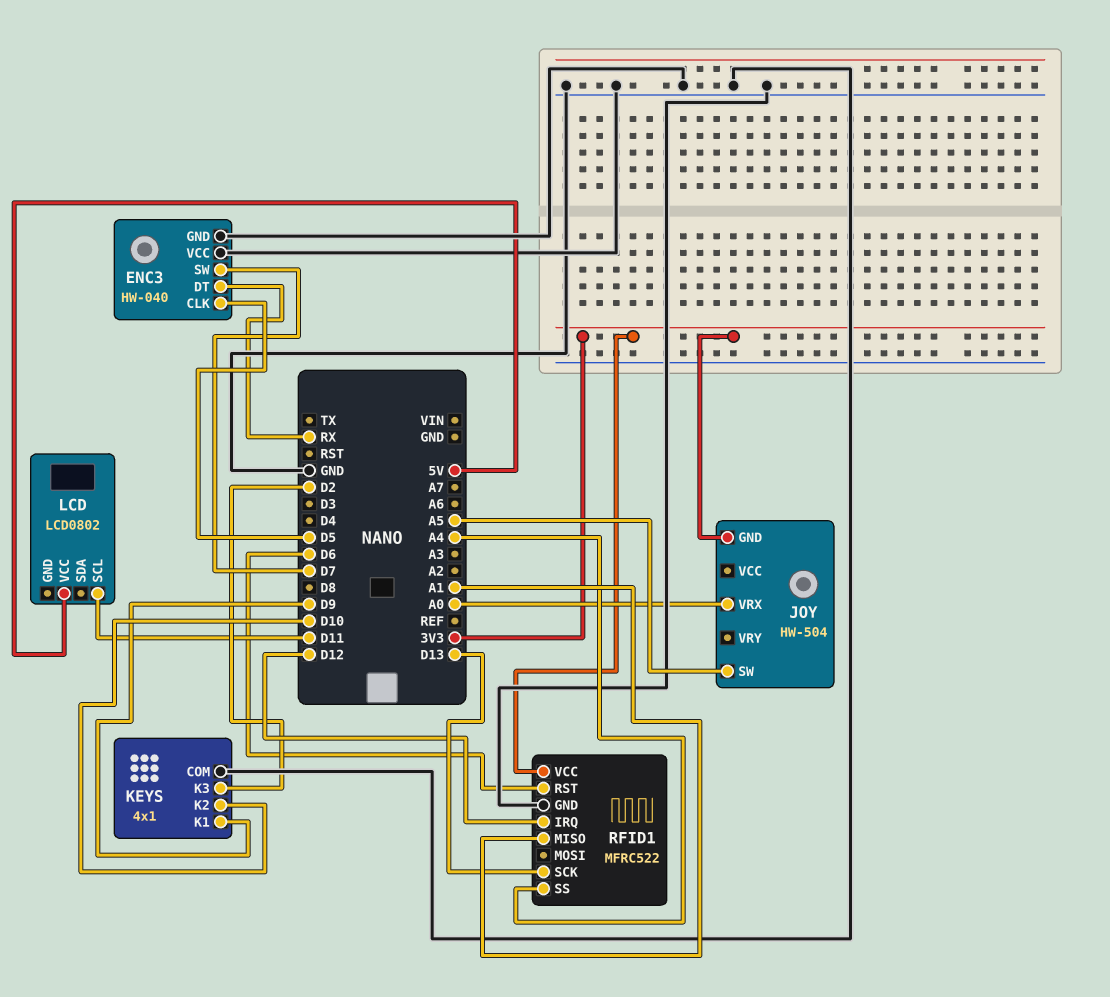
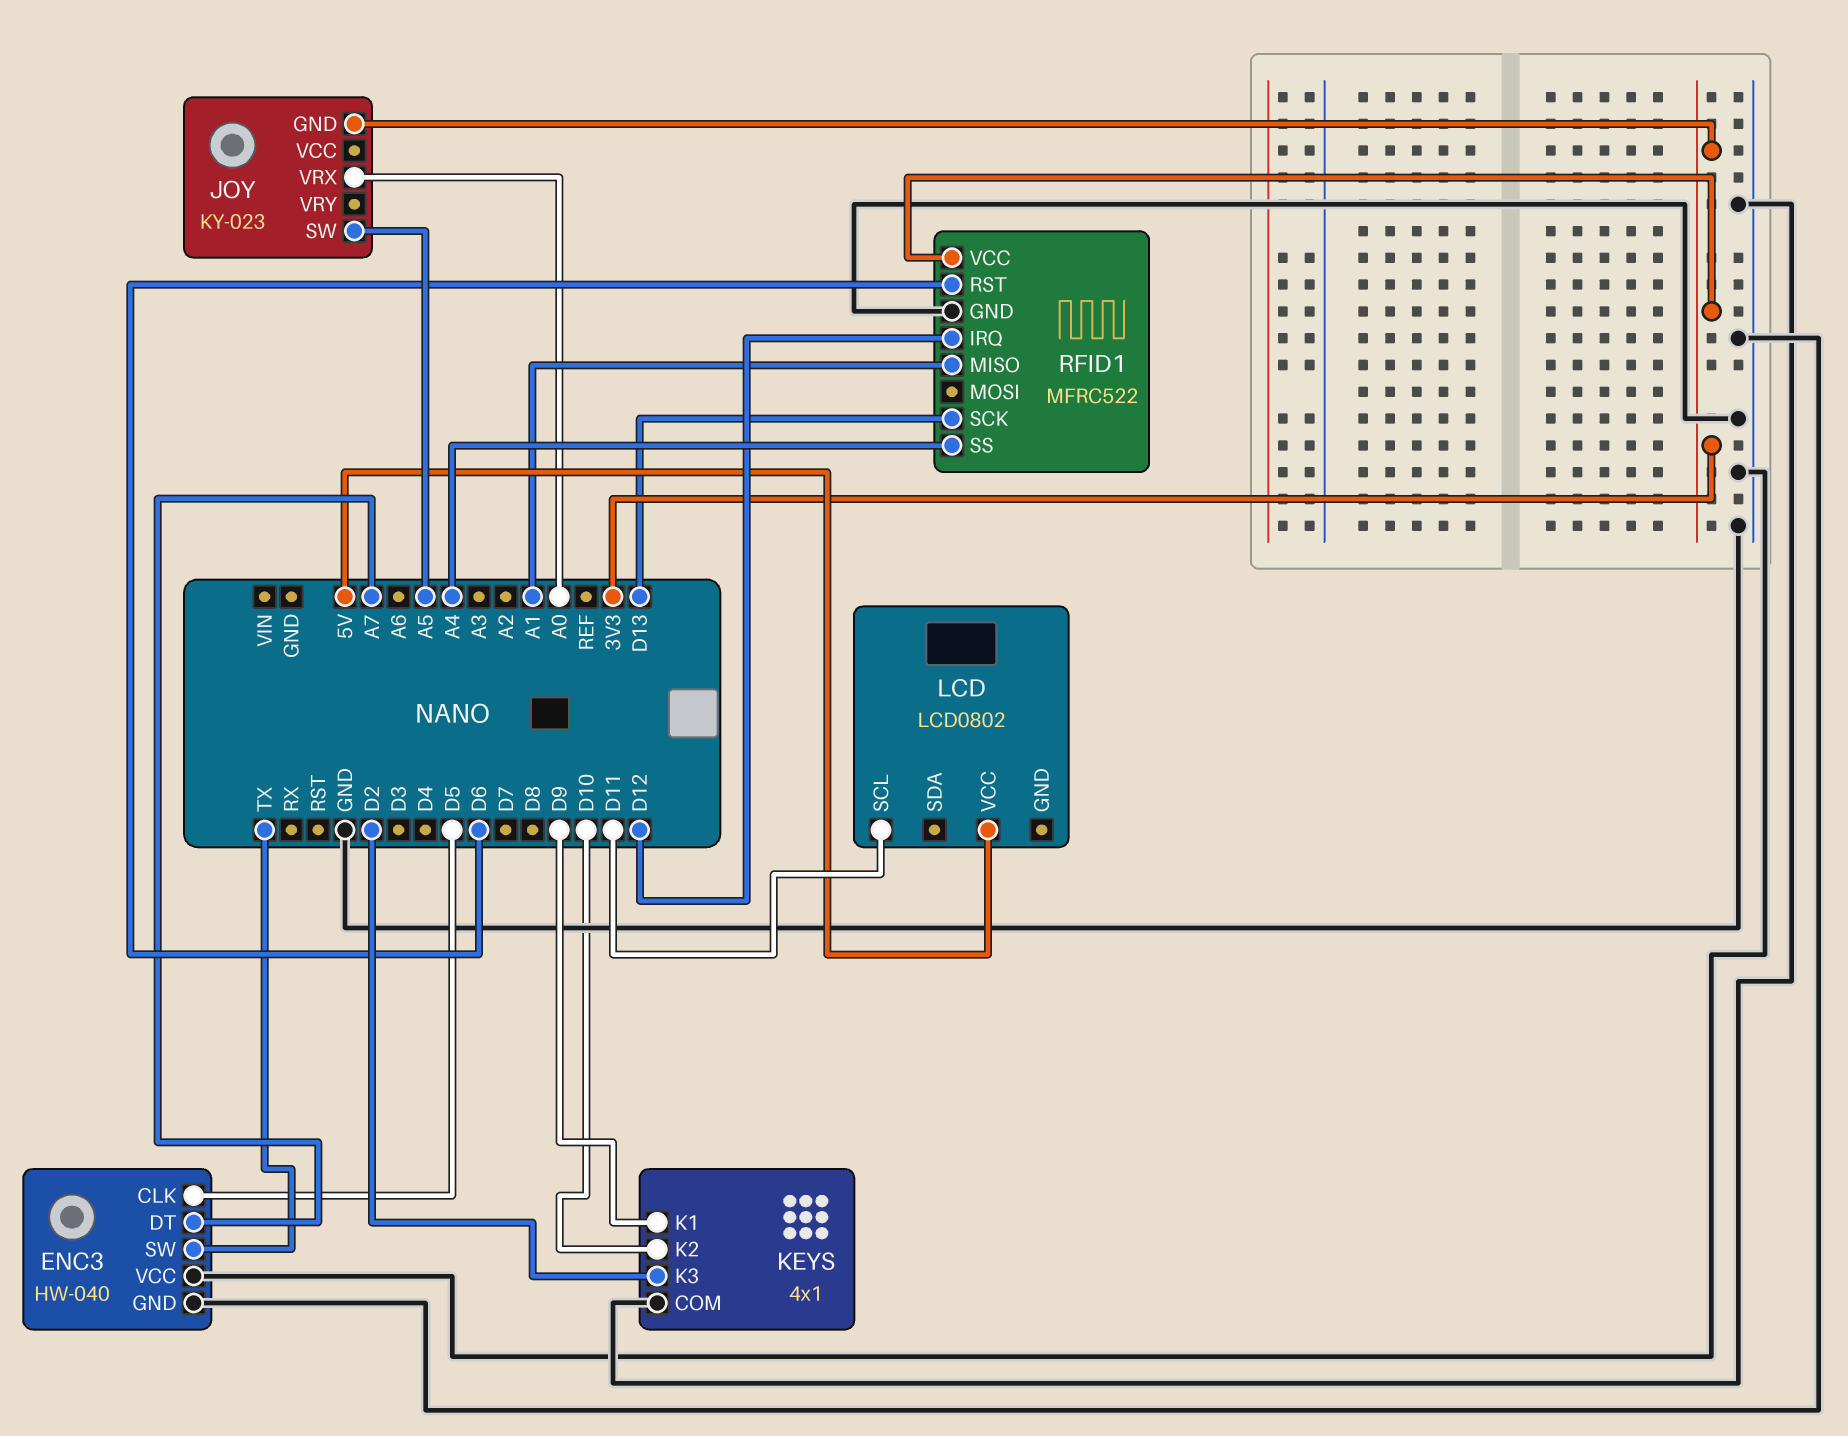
ENC3 pin DT: RX -> A7
ENC3 pin SW: D7 -> TX
JOY: HW-504 -> KY-023

